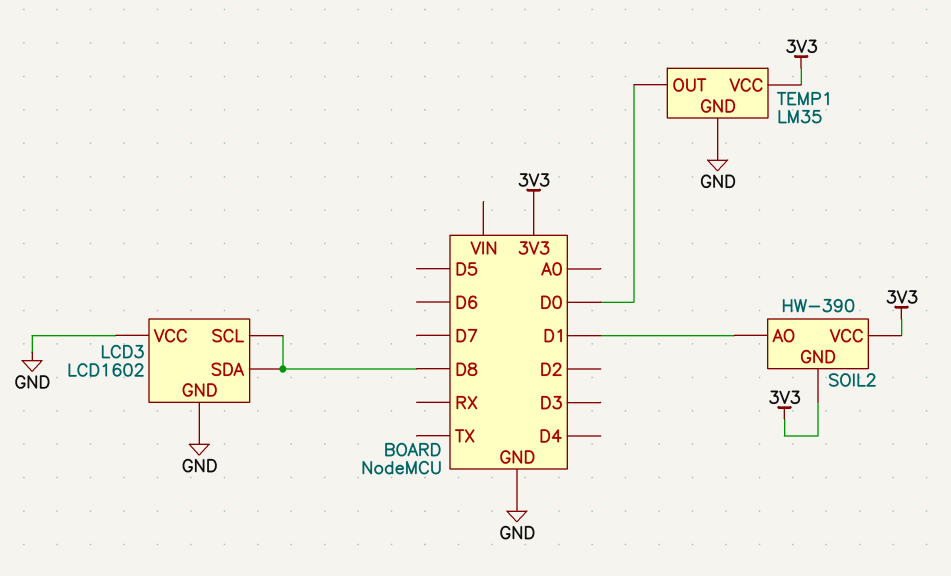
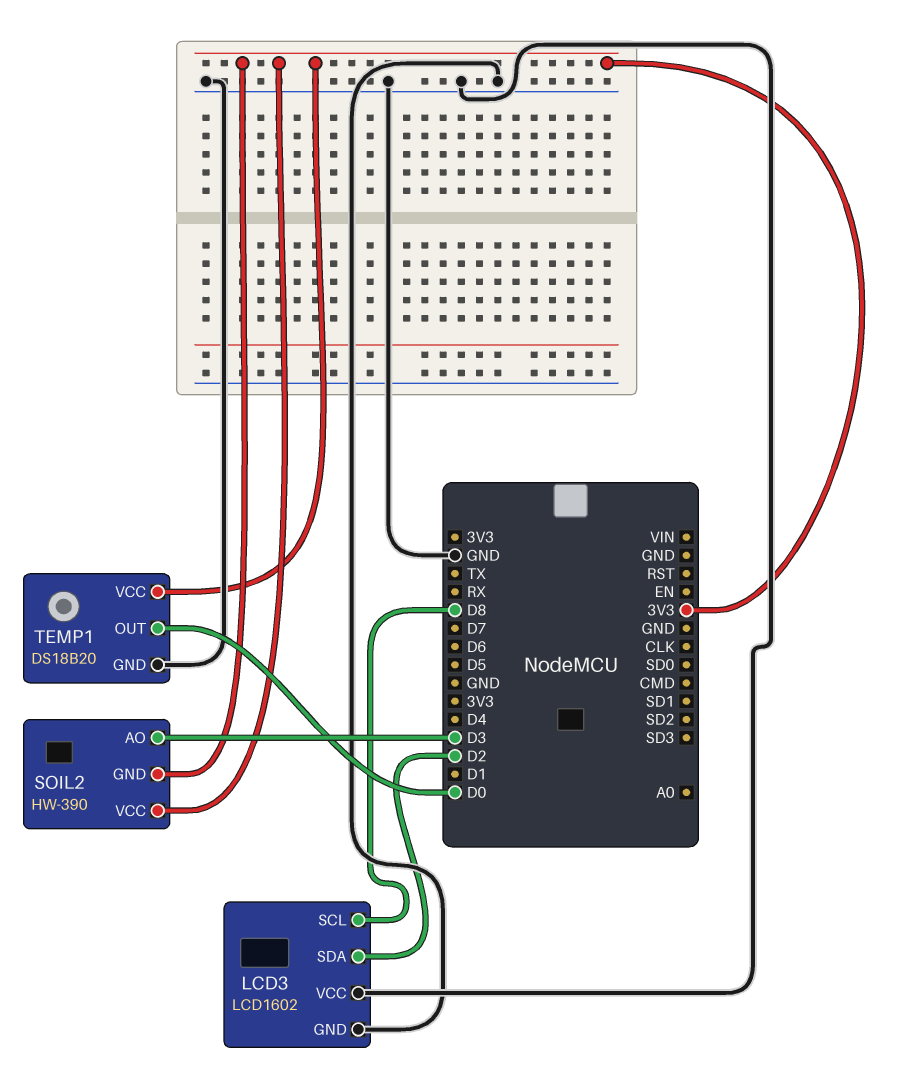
LCD3 pin SDA: D8 -> D2
SOIL2 pin AO: D1 -> D3
TEMP1: LM35 -> DS18B20

